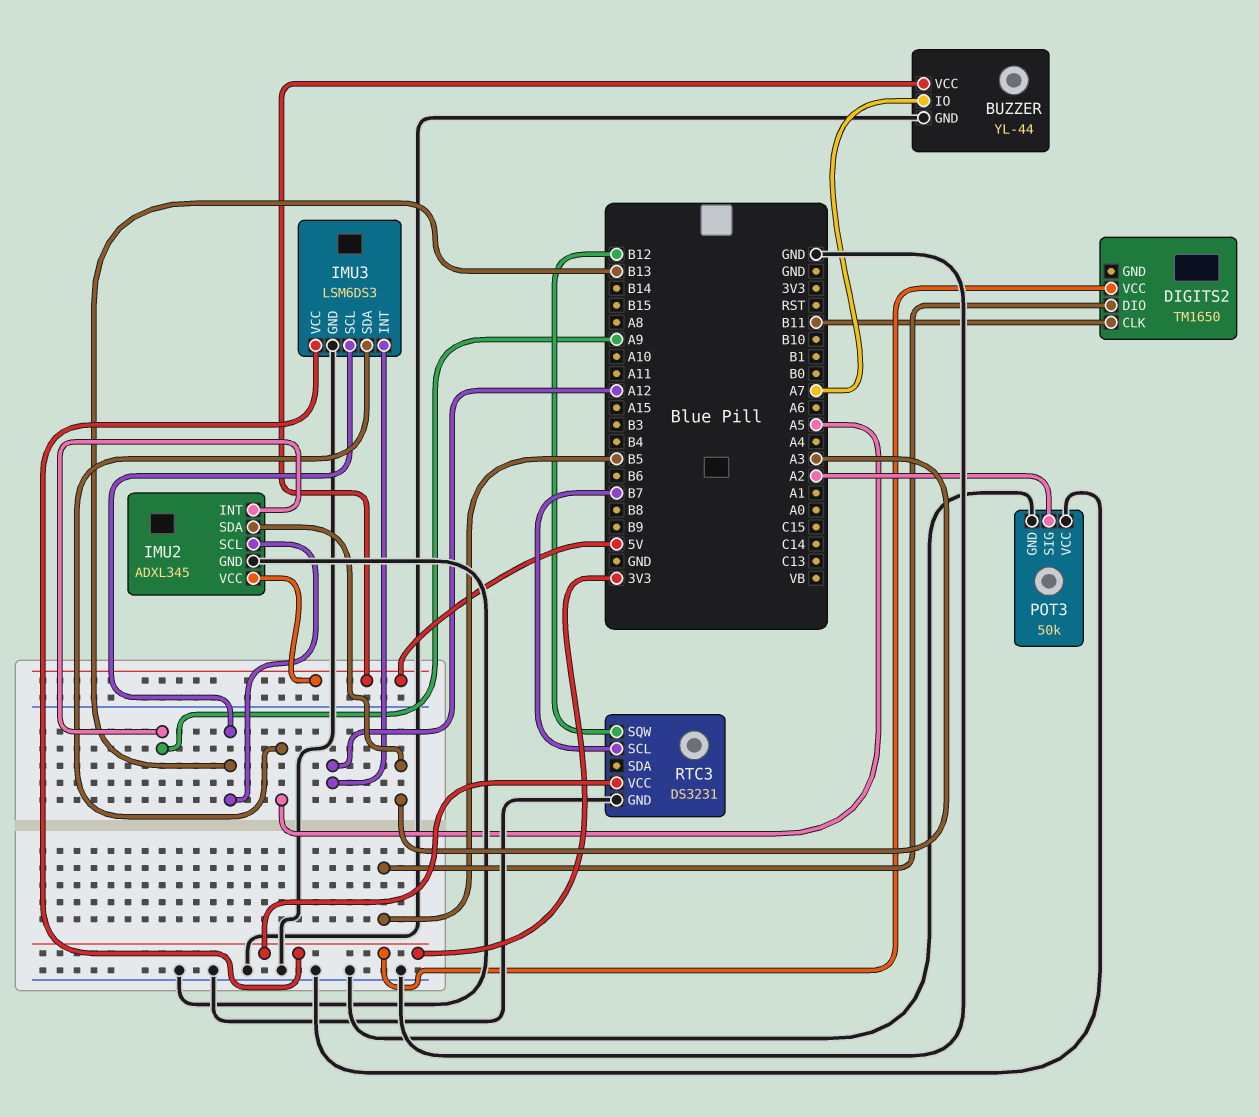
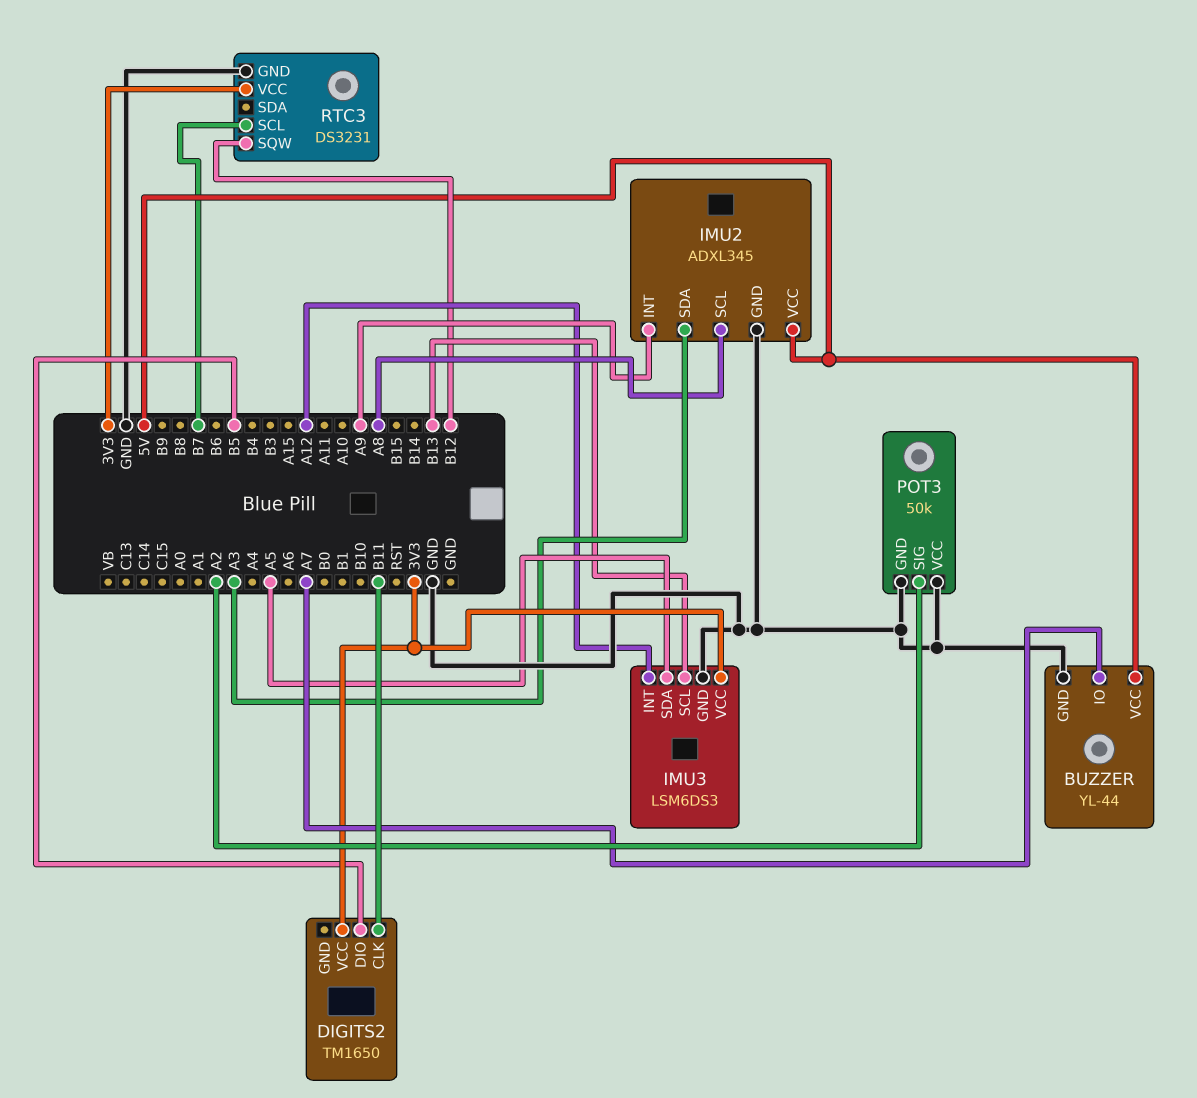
IMU2 pin SCL: B13 -> A8

